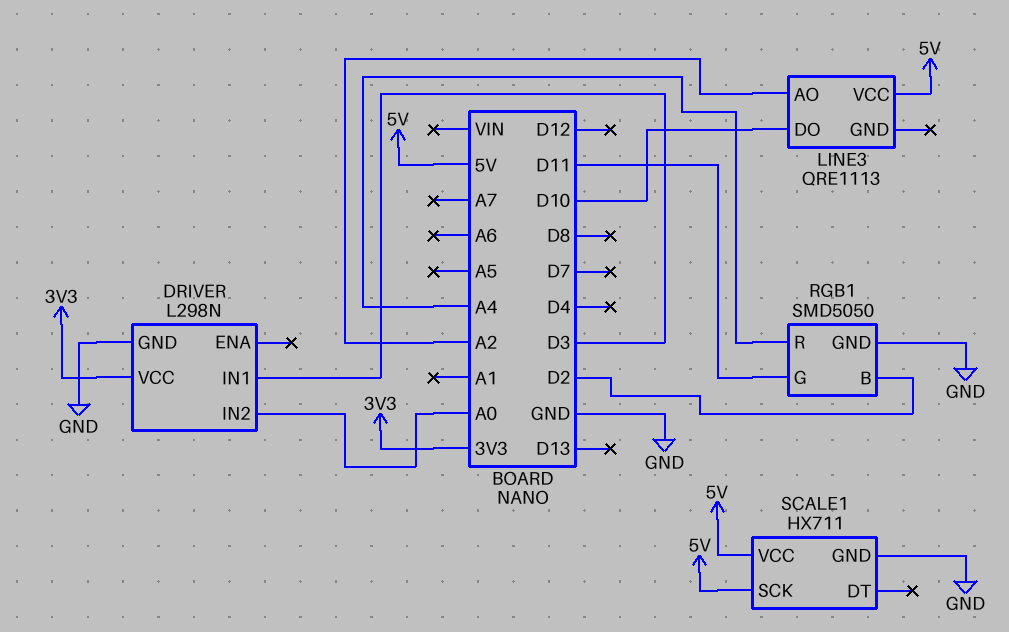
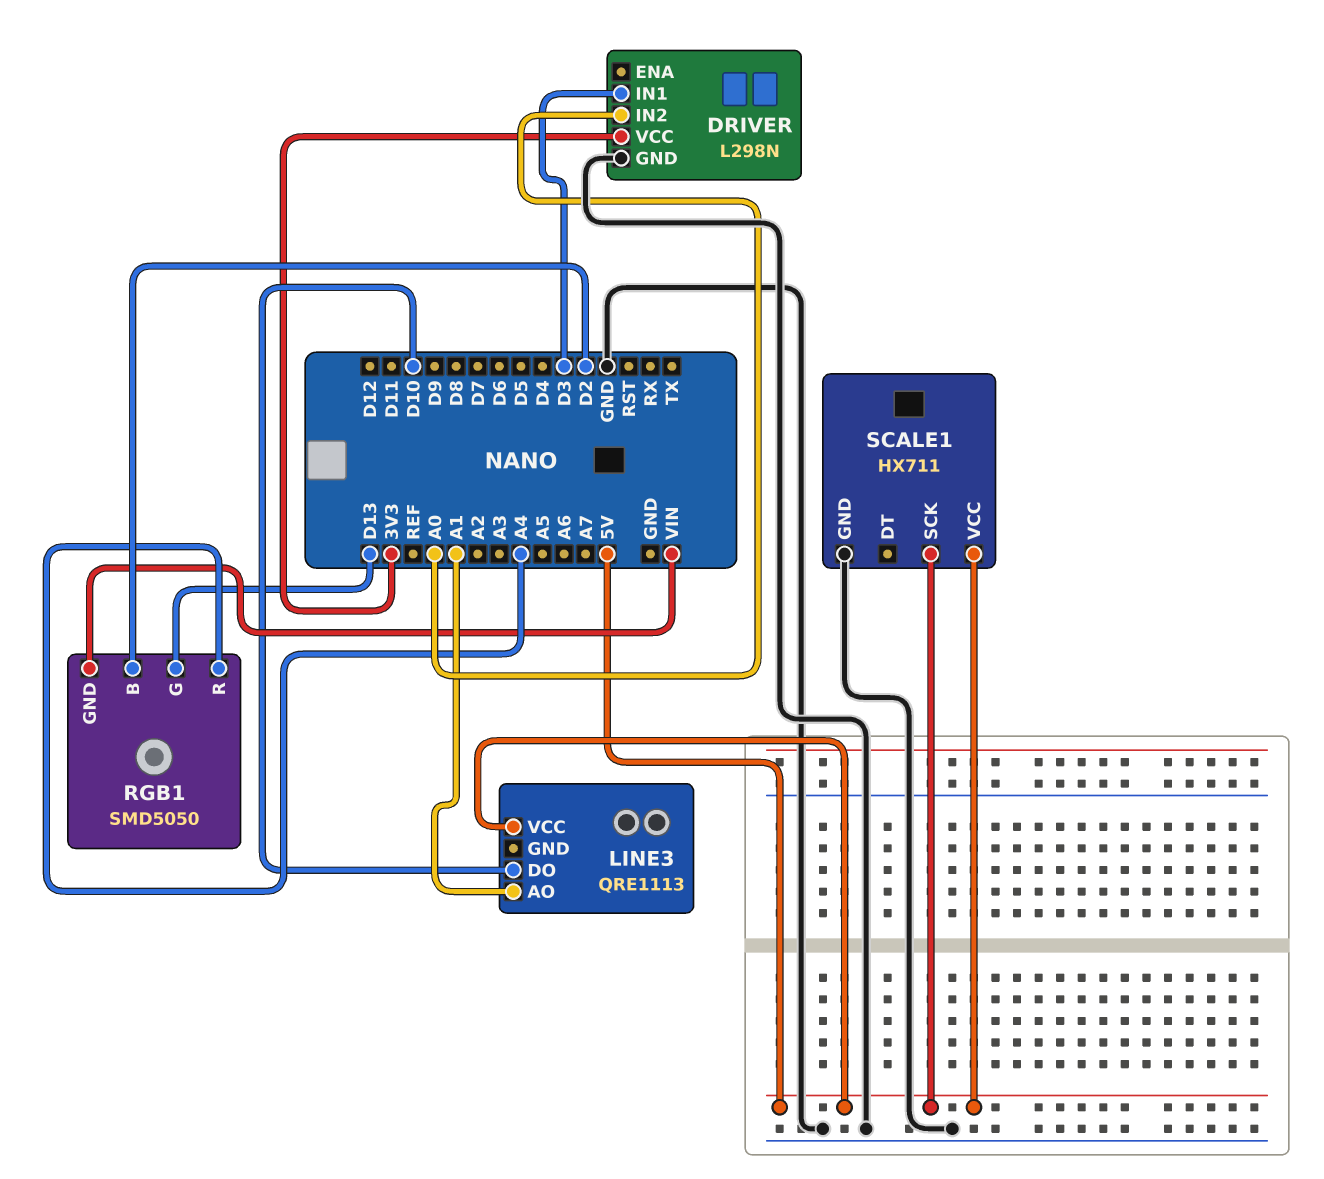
LINE3 pin AO: A2 -> A1
RGB1 pin G: D11 -> D13
RGB1 pin GND: GND -> VIN

